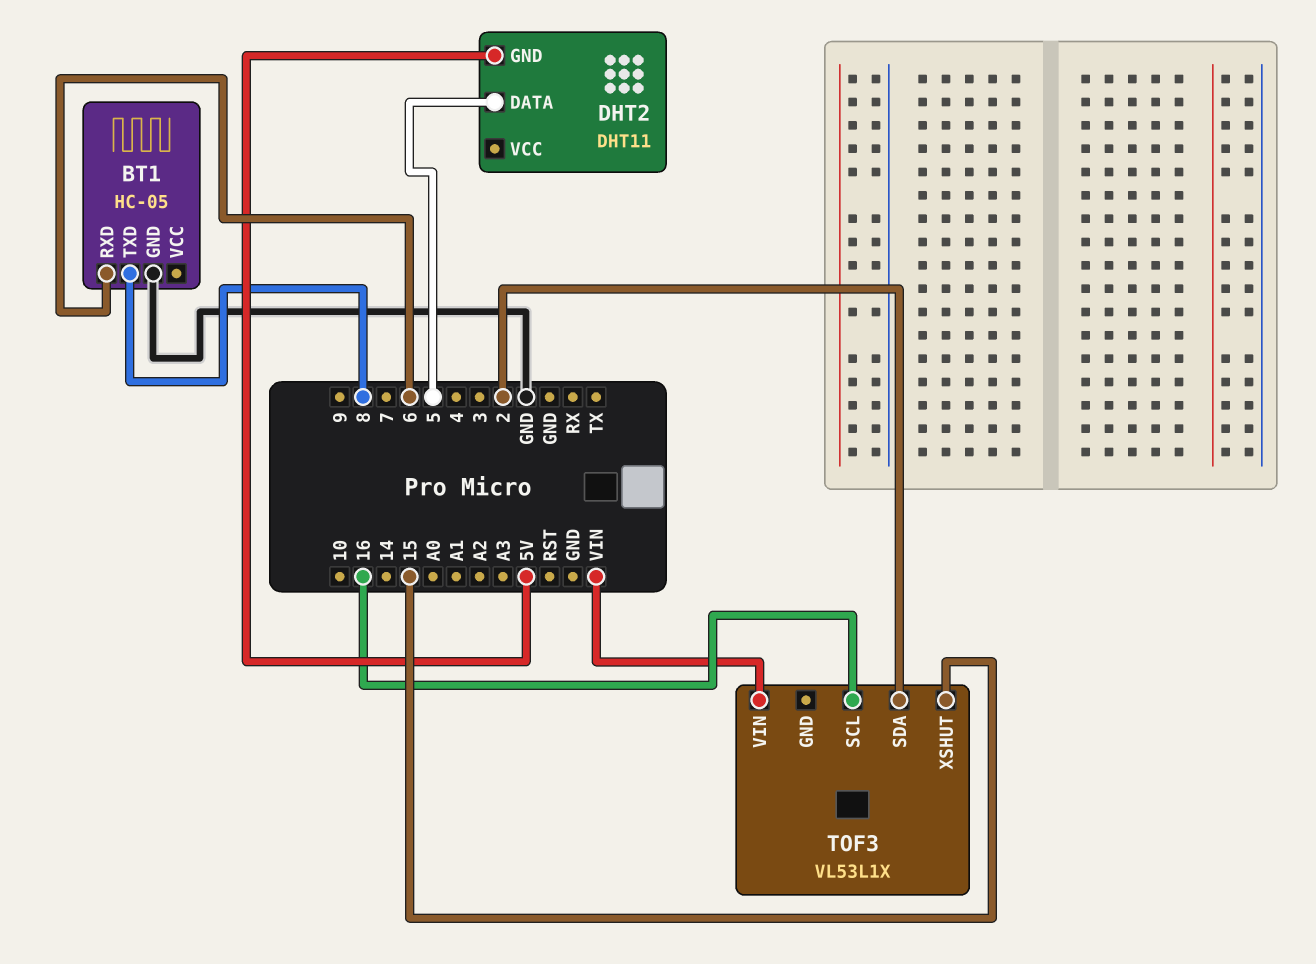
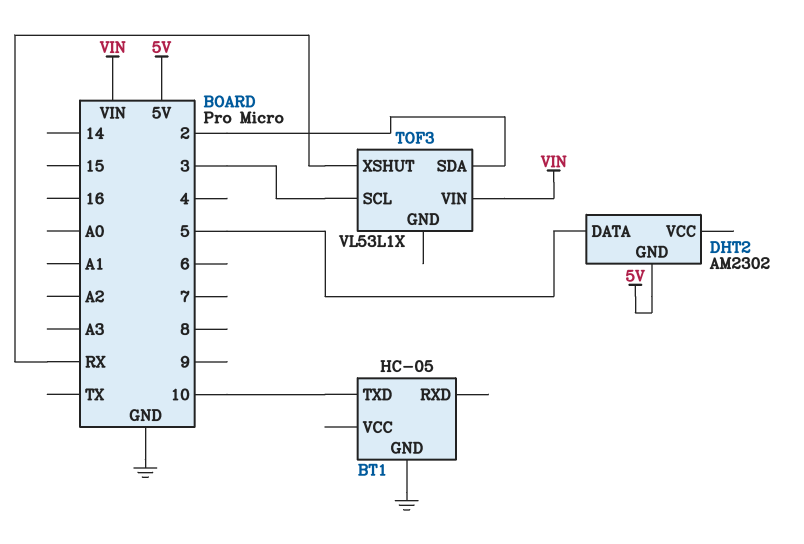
BT1 pin RXD: 6 -> none
BT1 pin TXD: 8 -> 10
DHT2: DHT11 -> AM2302
TOF3 pin SCL: 16 -> 3
TOF3 pin XSHUT: 15 -> RX

